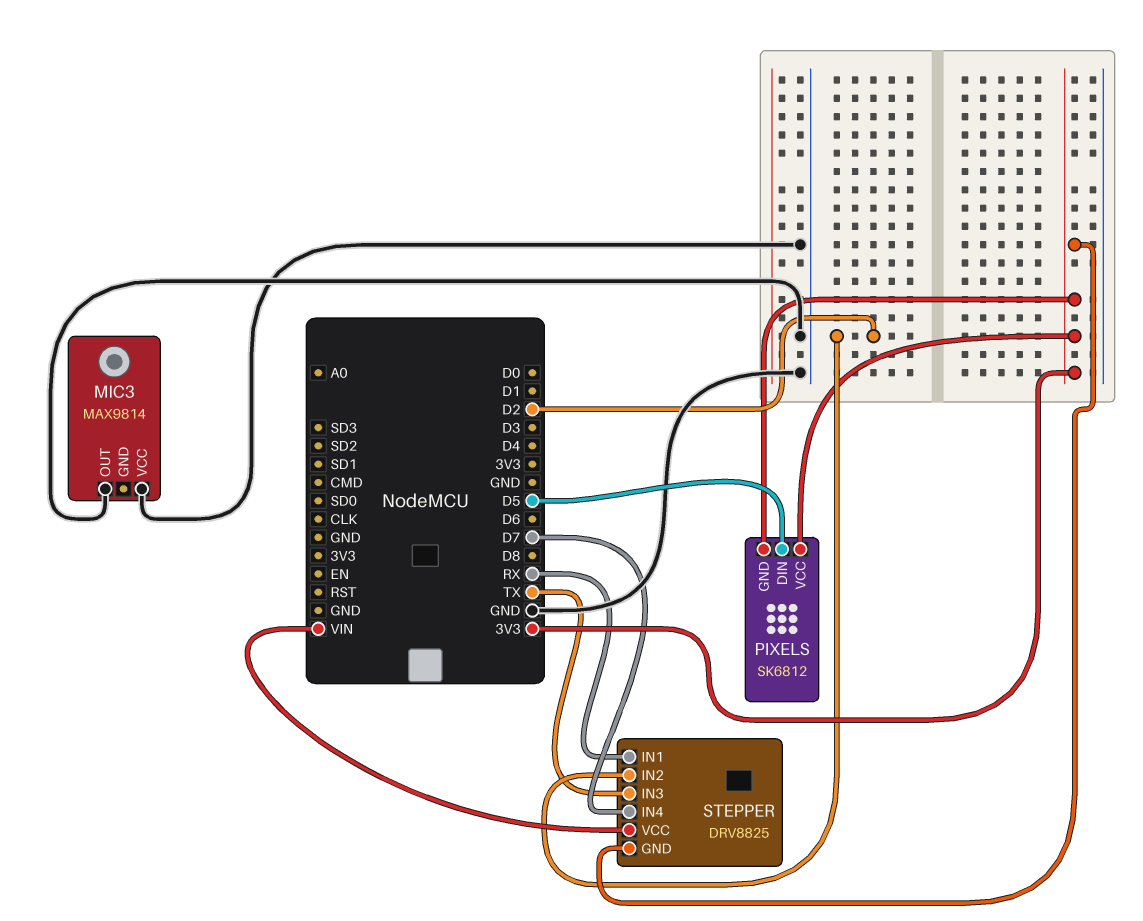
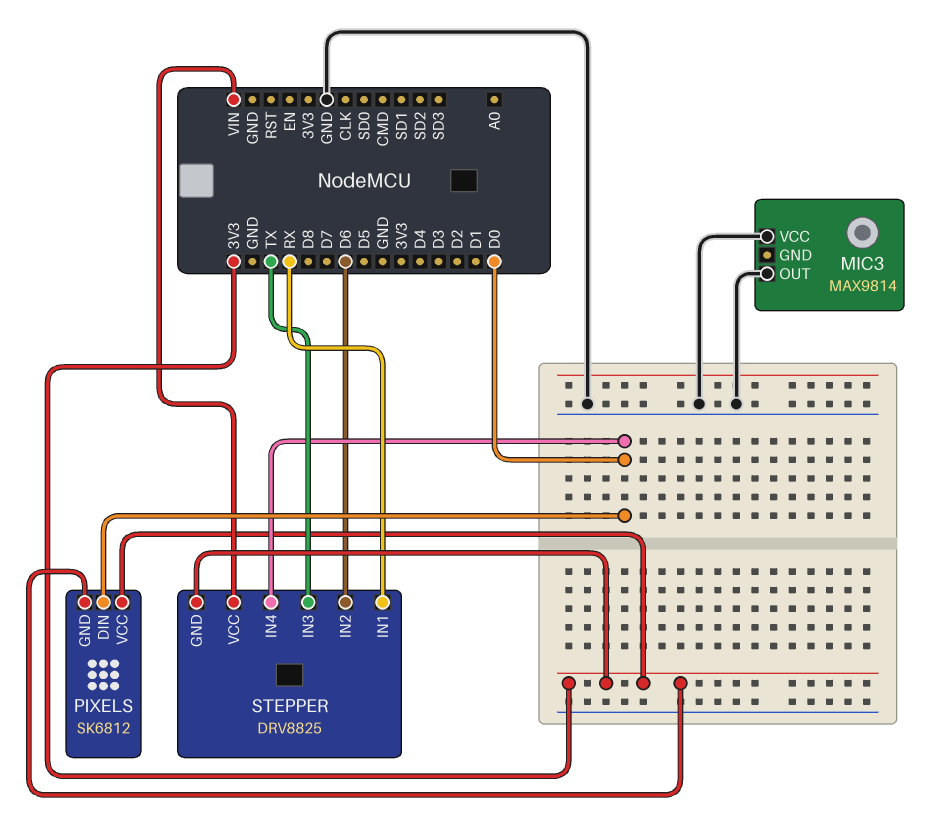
PIXELS pin DIN: D5 -> D0
STEPPER pin IN2: D2 -> D6
STEPPER pin IN4: D7 -> D0

